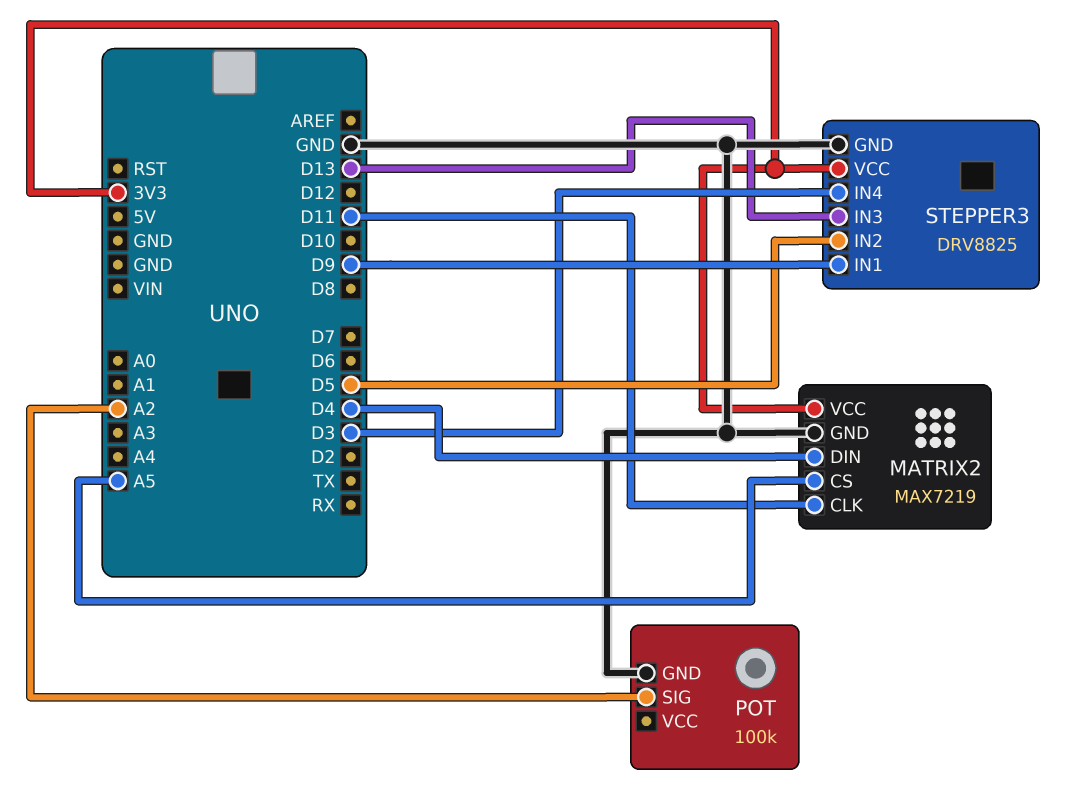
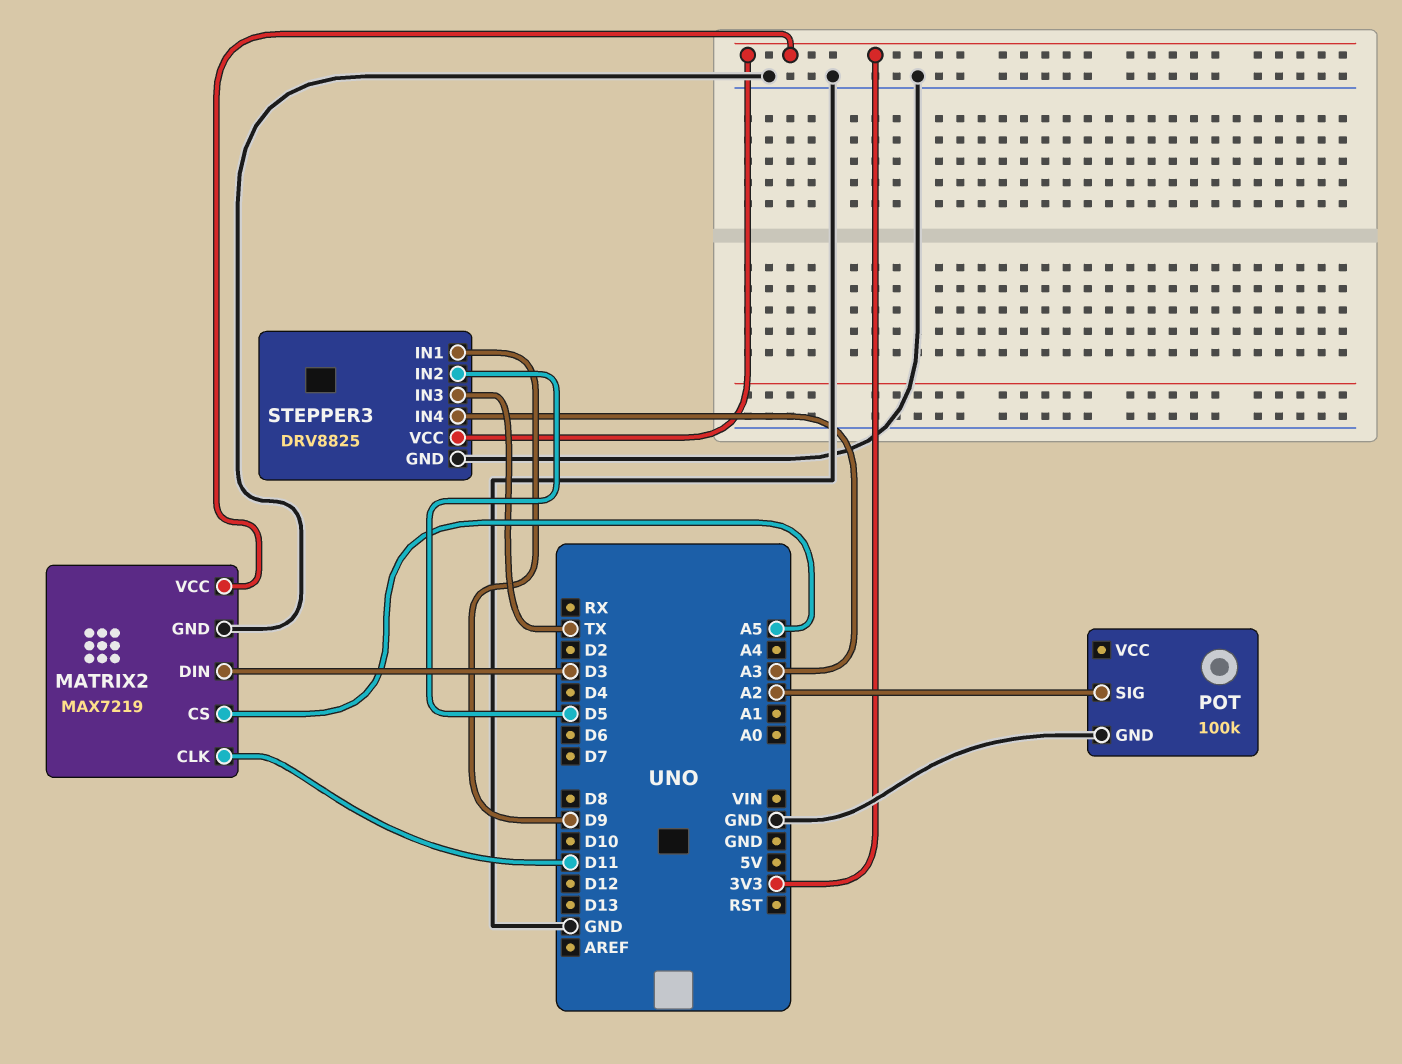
MATRIX2 pin DIN: D4 -> D3
STEPPER3 pin IN3: D13 -> TX
STEPPER3 pin IN4: D3 -> A3

